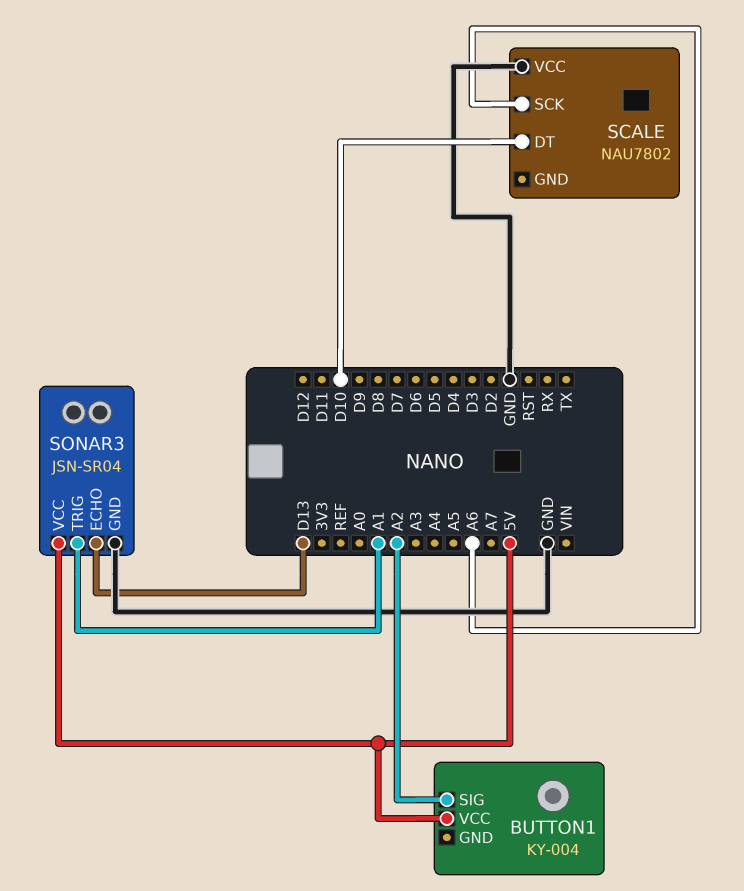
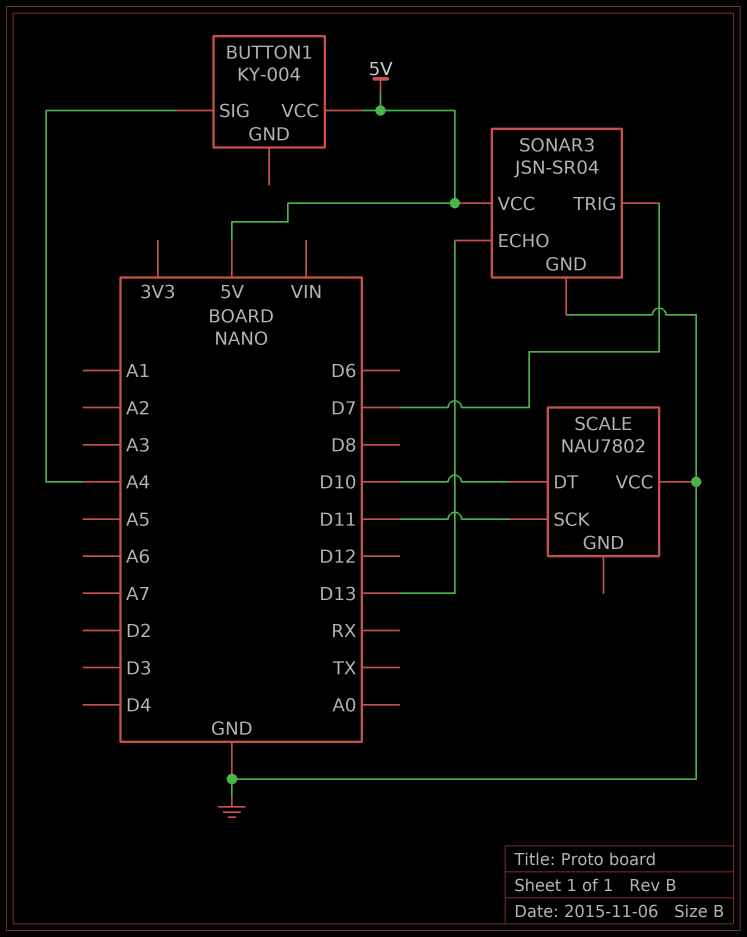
BUTTON1 pin SIG: A2 -> A4
SCALE pin SCK: A6 -> D11
SONAR3 pin TRIG: A1 -> D7

